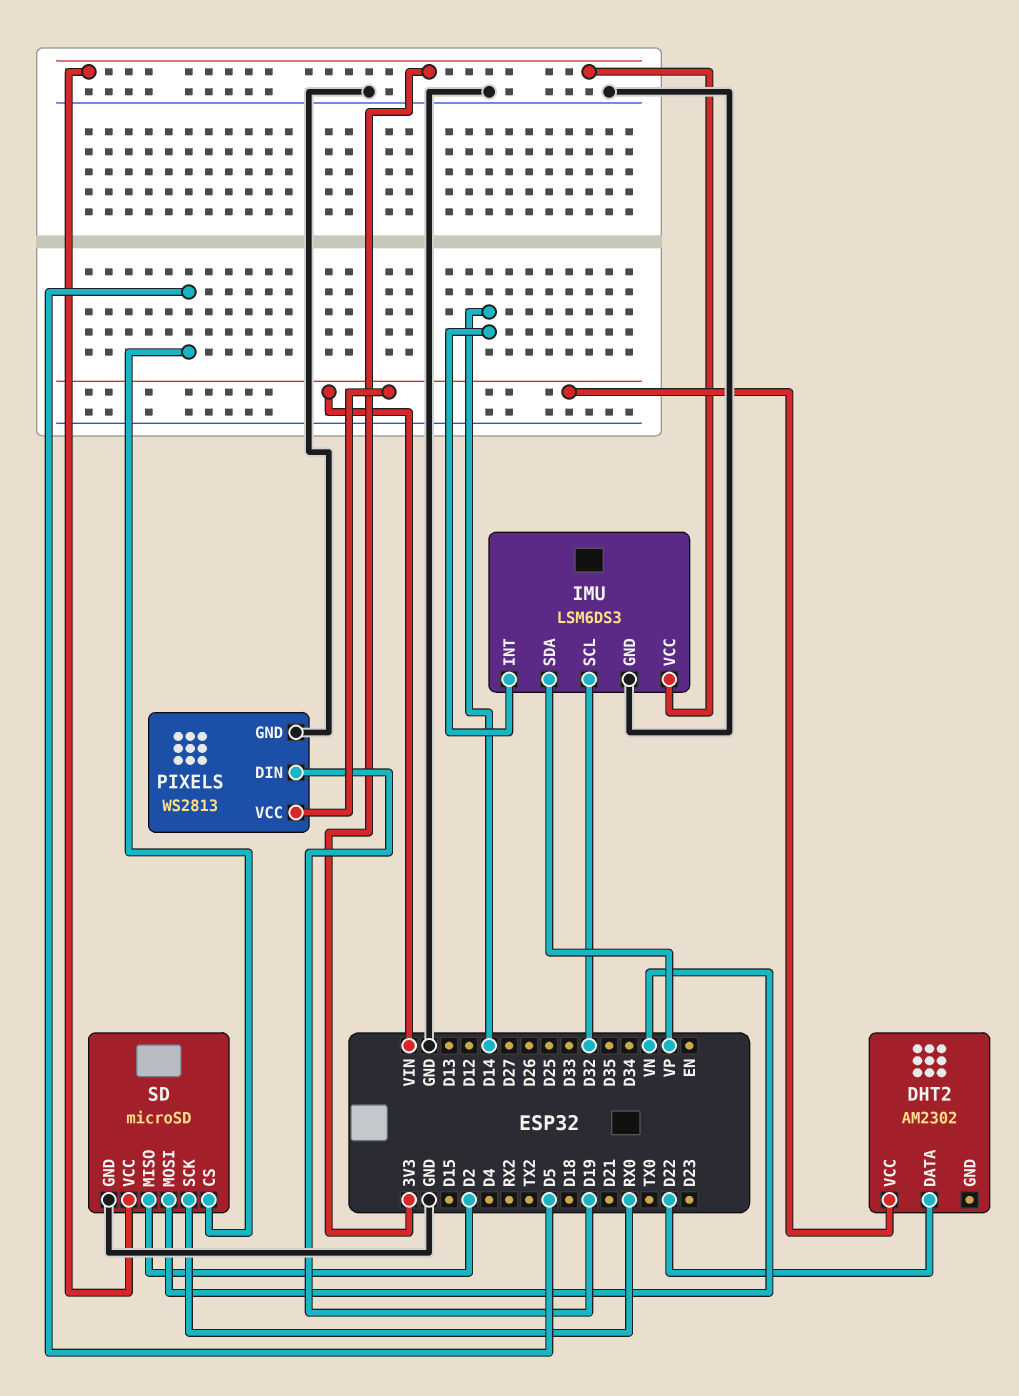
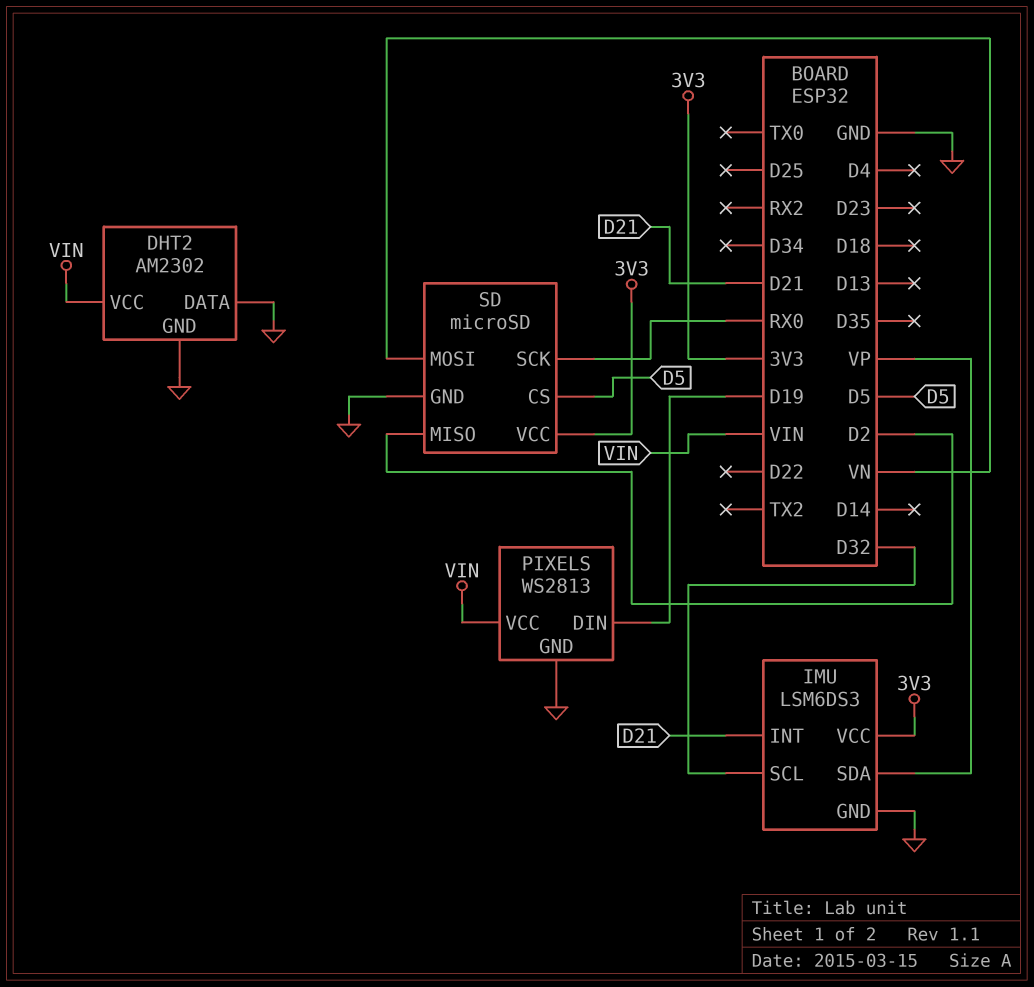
DHT2 pin DATA: D22 -> GND
DHT2 pin GND: none -> GND
IMU pin INT: D14 -> D21

